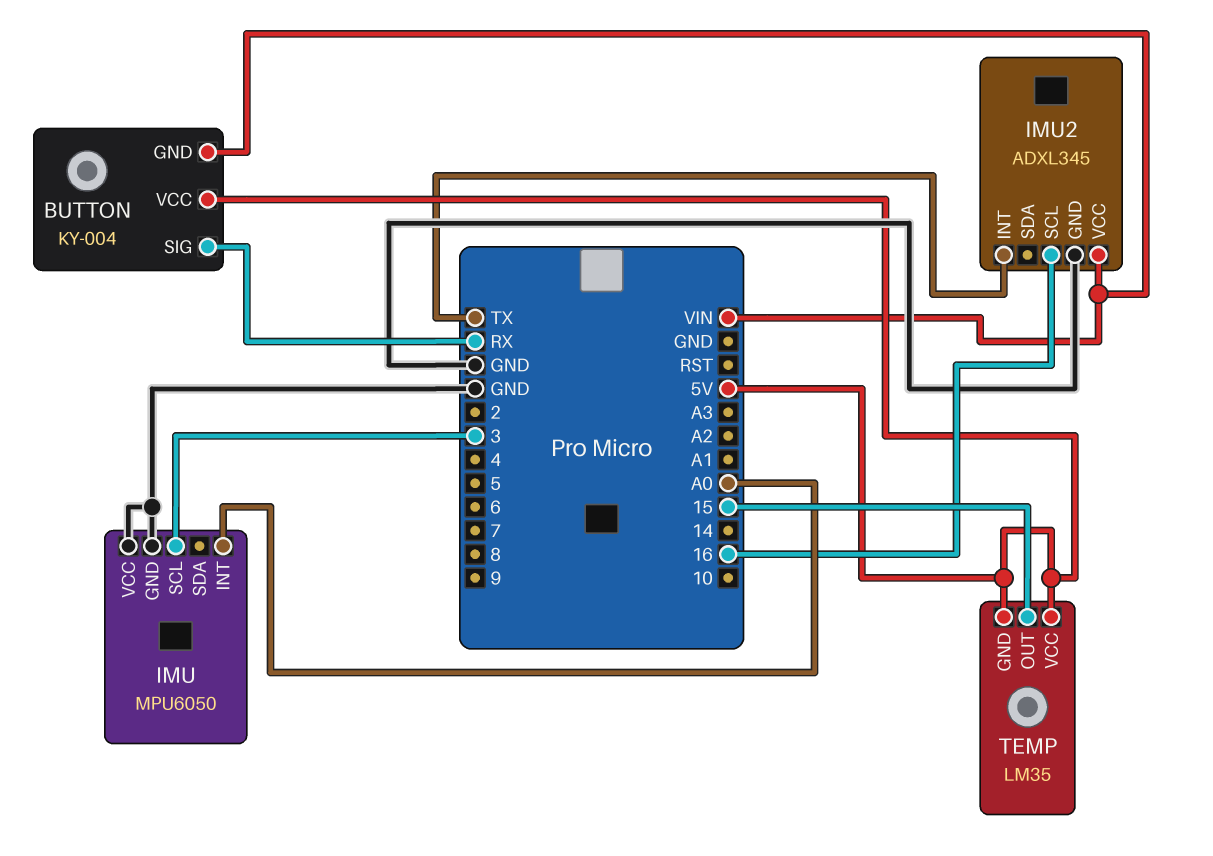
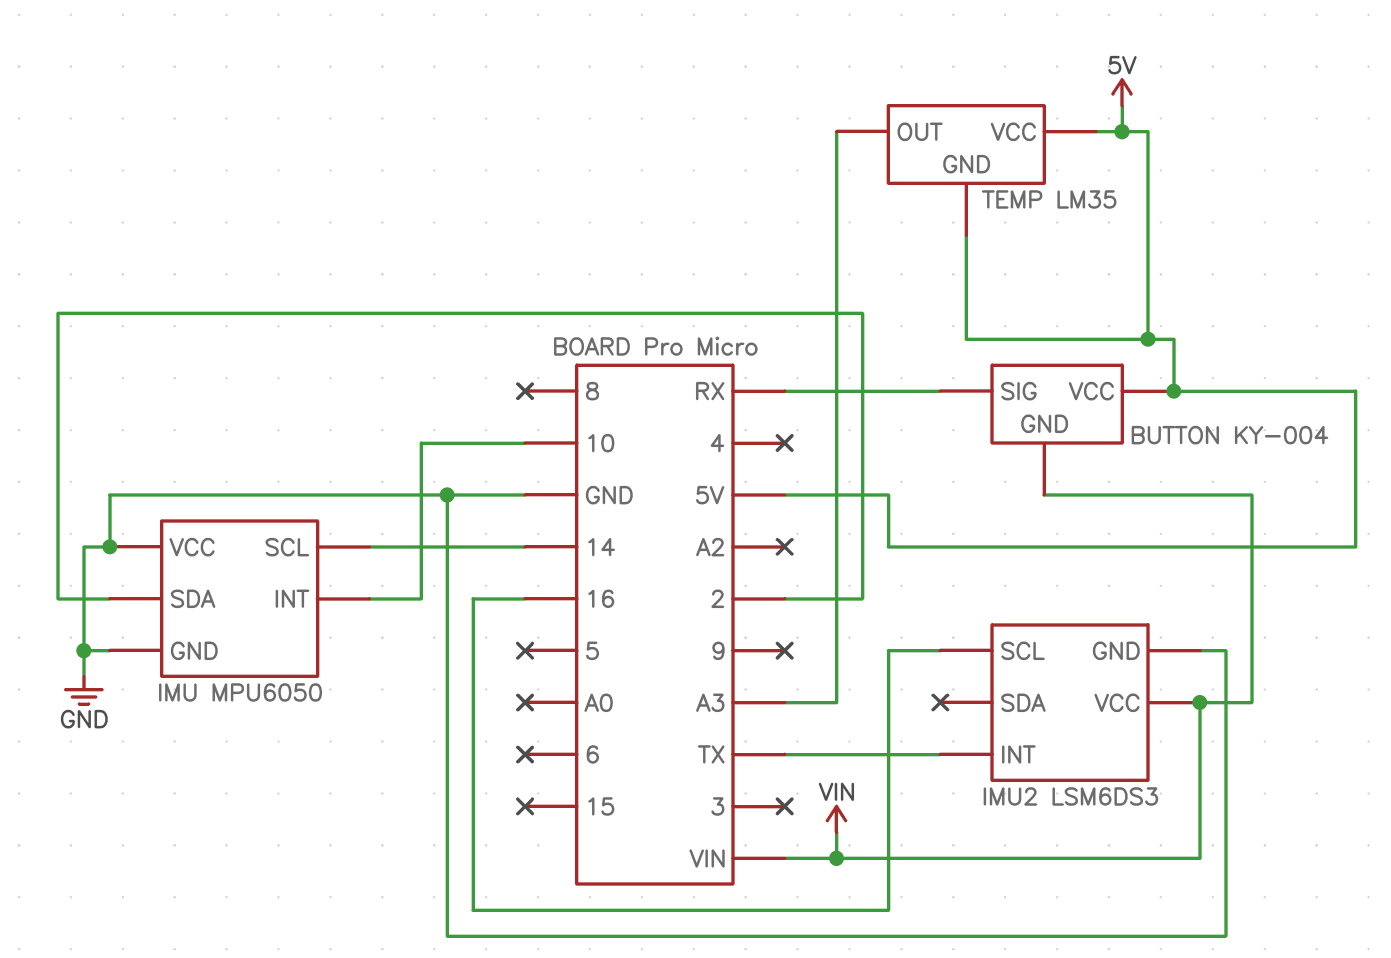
IMU pin INT: A0 -> 10
IMU pin SCL: 3 -> 14
IMU pin SDA: none -> 2
IMU2: ADXL345 -> LSM6DS3
TEMP pin OUT: 15 -> A3

